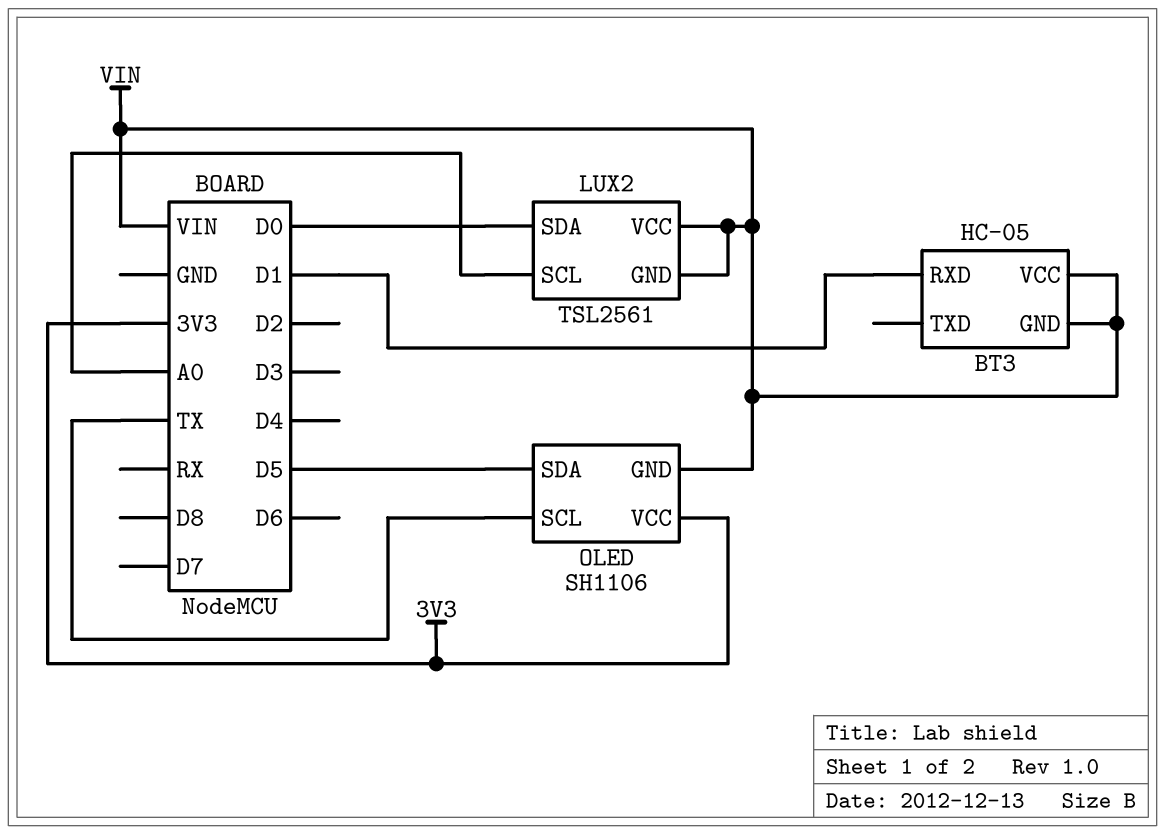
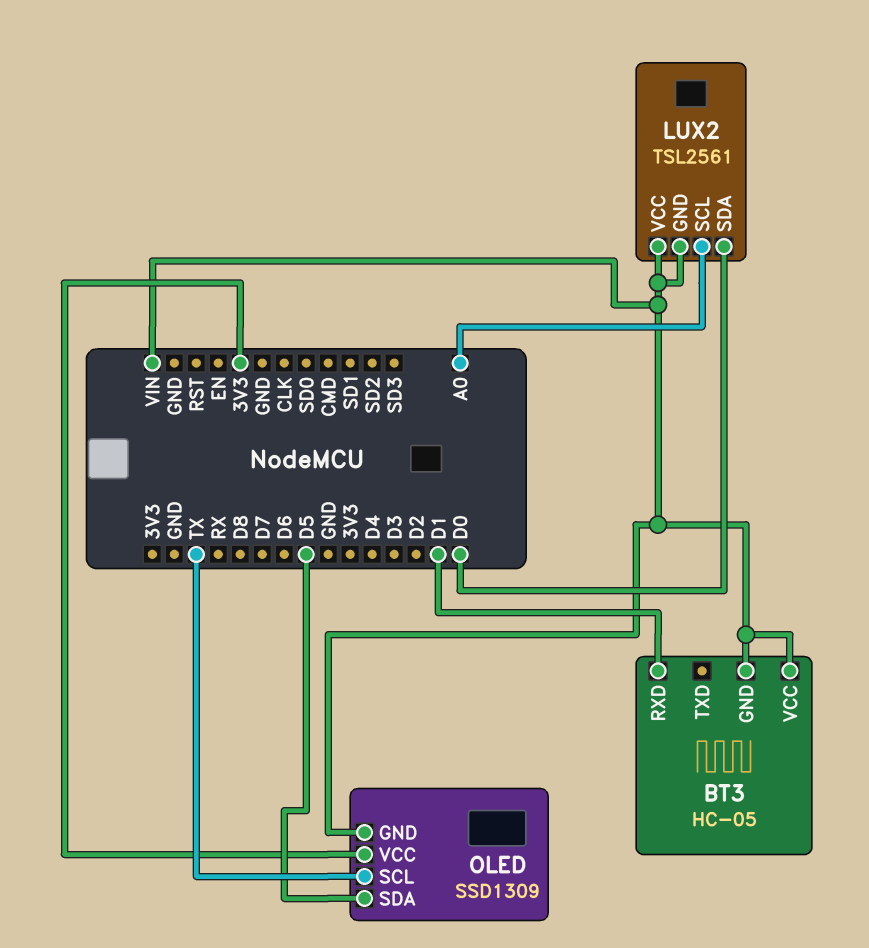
OLED: SH1106 -> SSD1309

